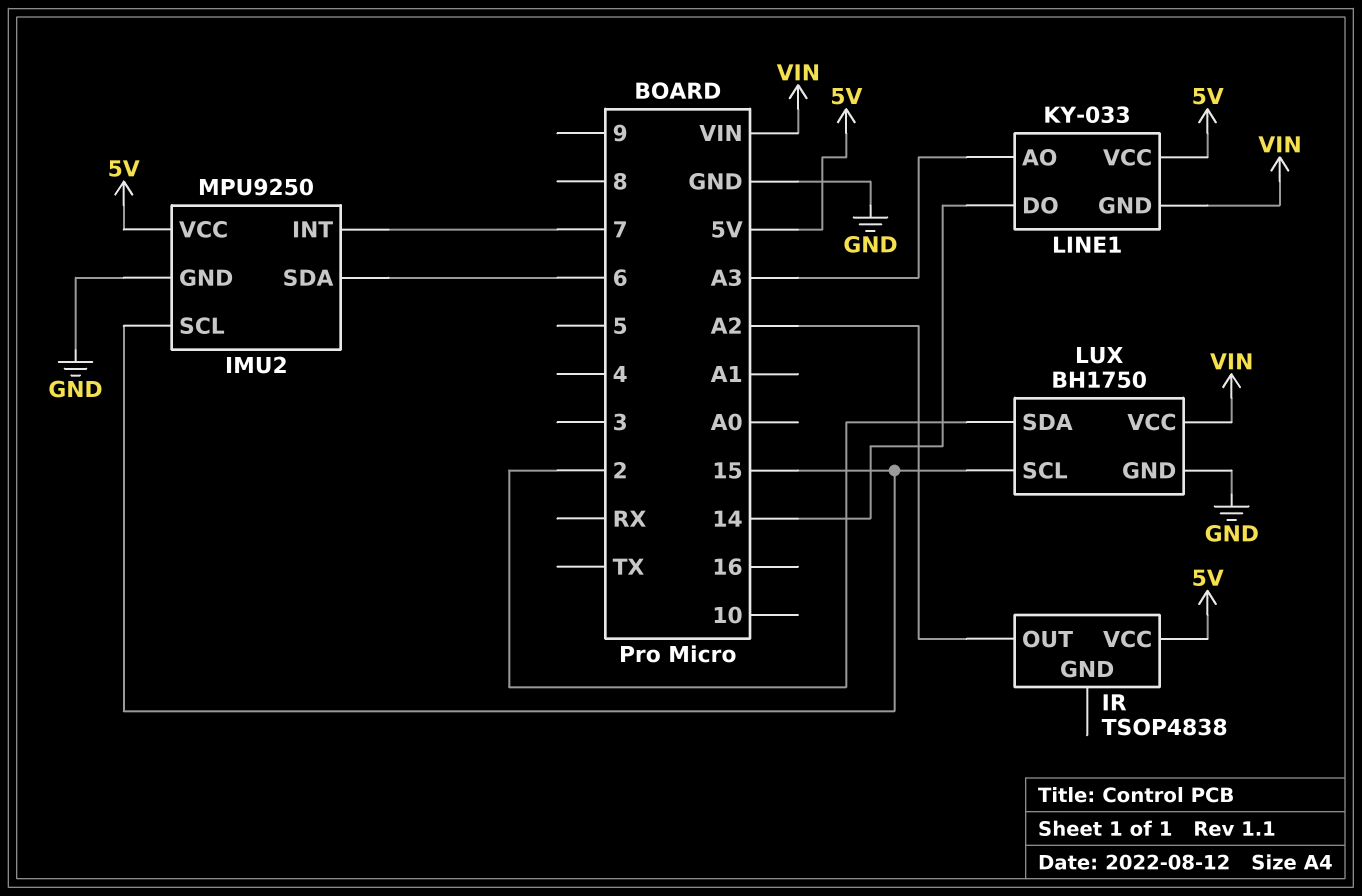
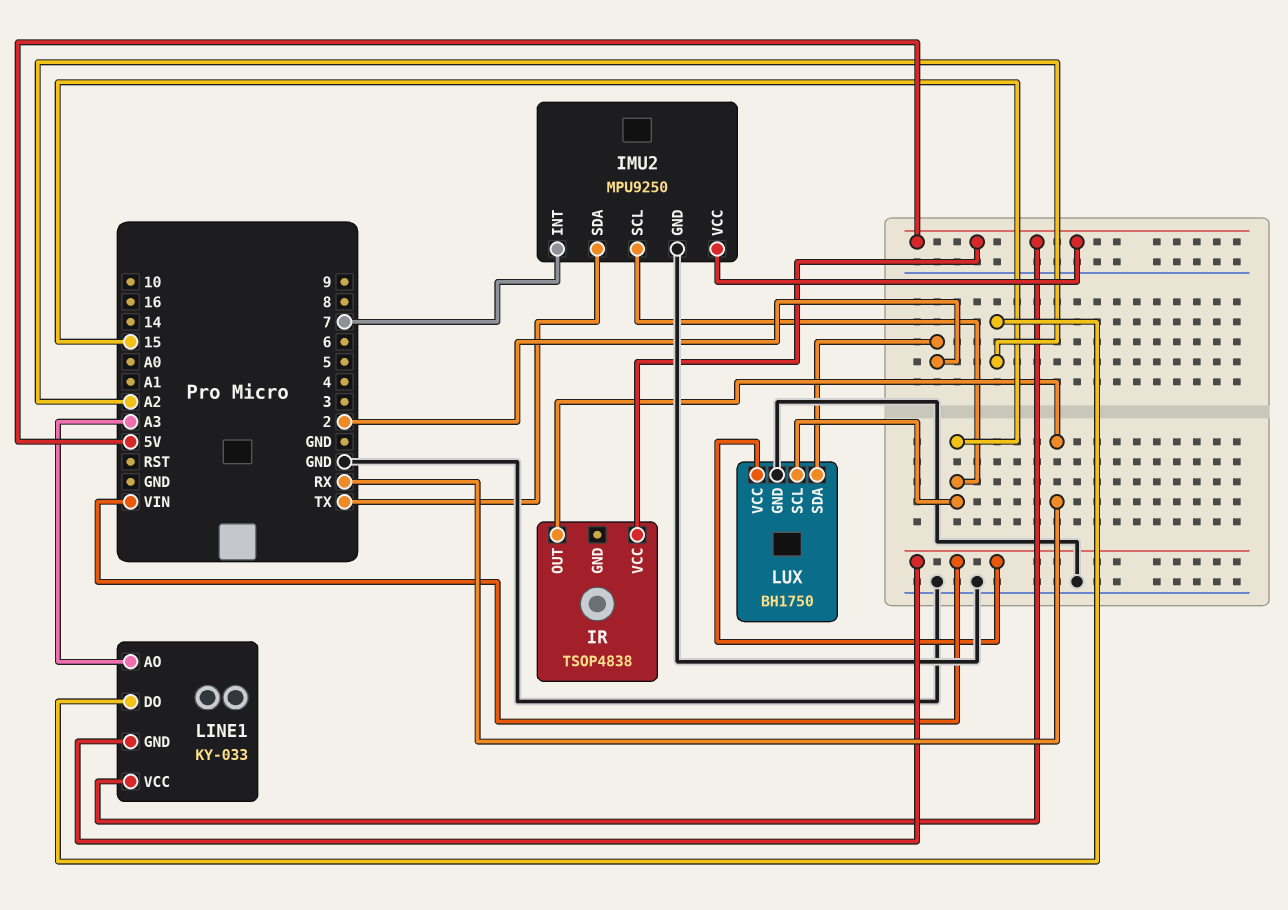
IMU2 pin SDA: 6 -> TX
IR pin OUT: A2 -> RX
LINE1 pin DO: 14 -> A2

